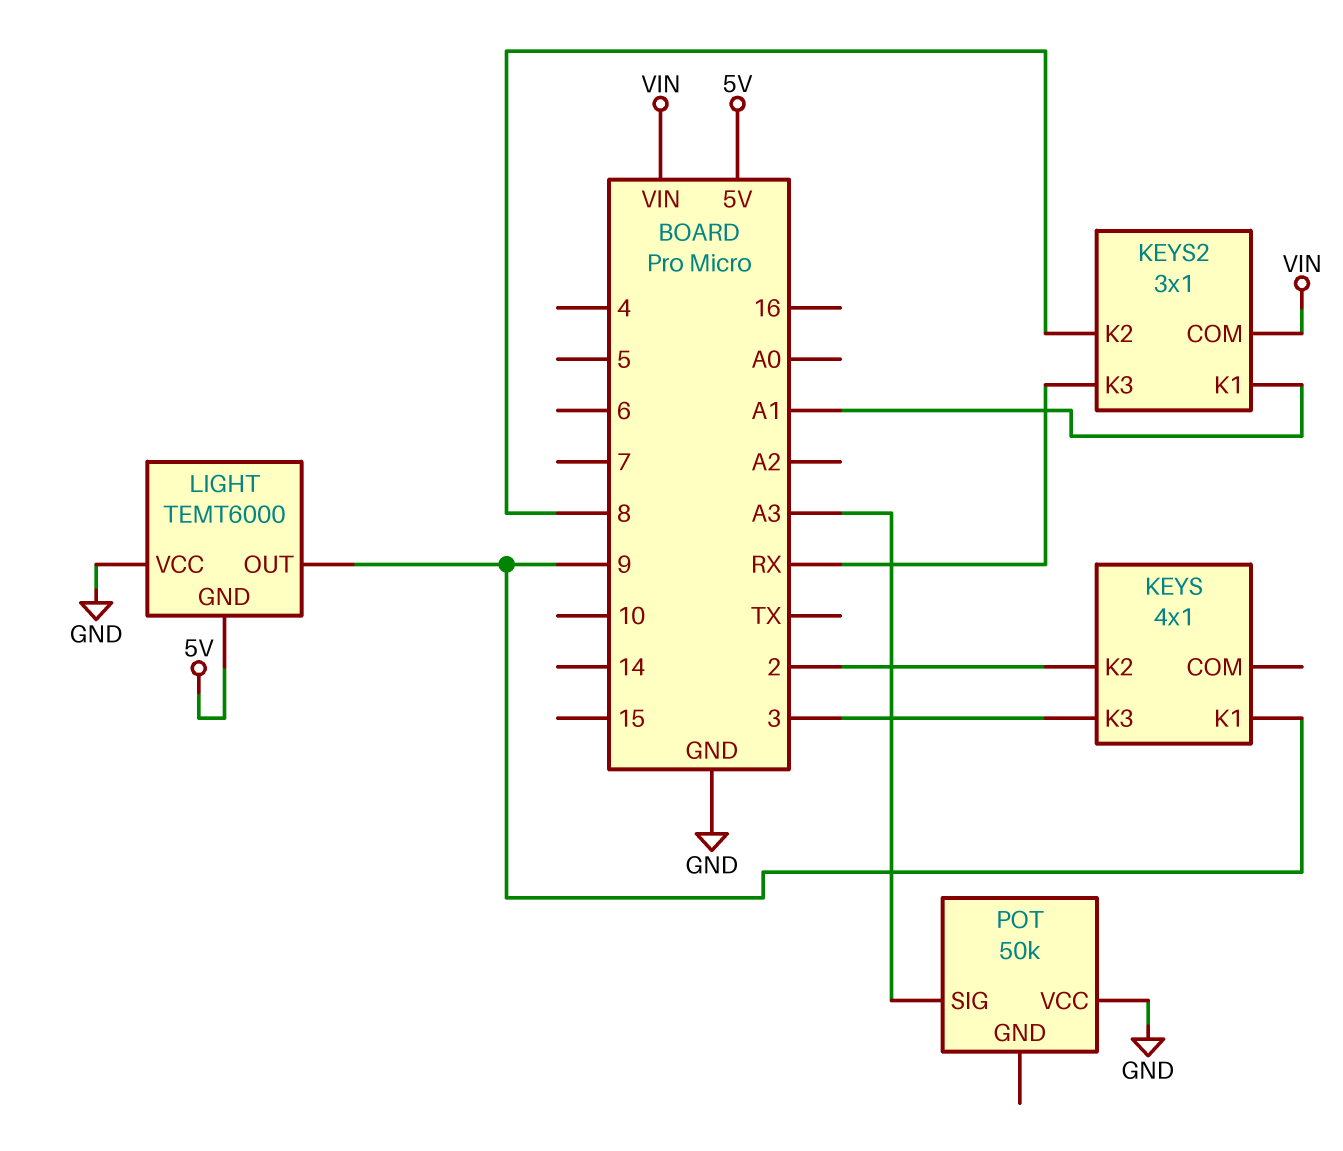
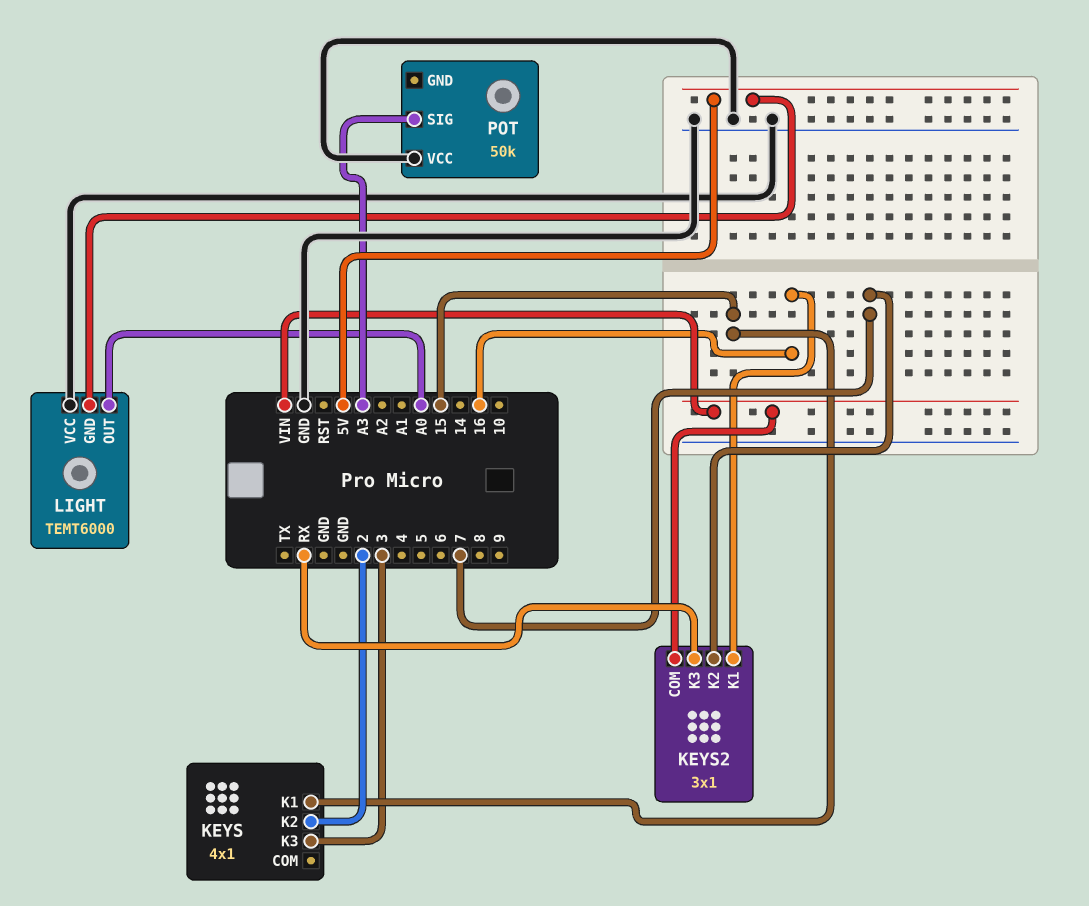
KEYS pin K1: 9 -> 15
KEYS2 pin K1: A1 -> 16
KEYS2 pin K2: 8 -> 7
LIGHT pin OUT: 9 -> A0

